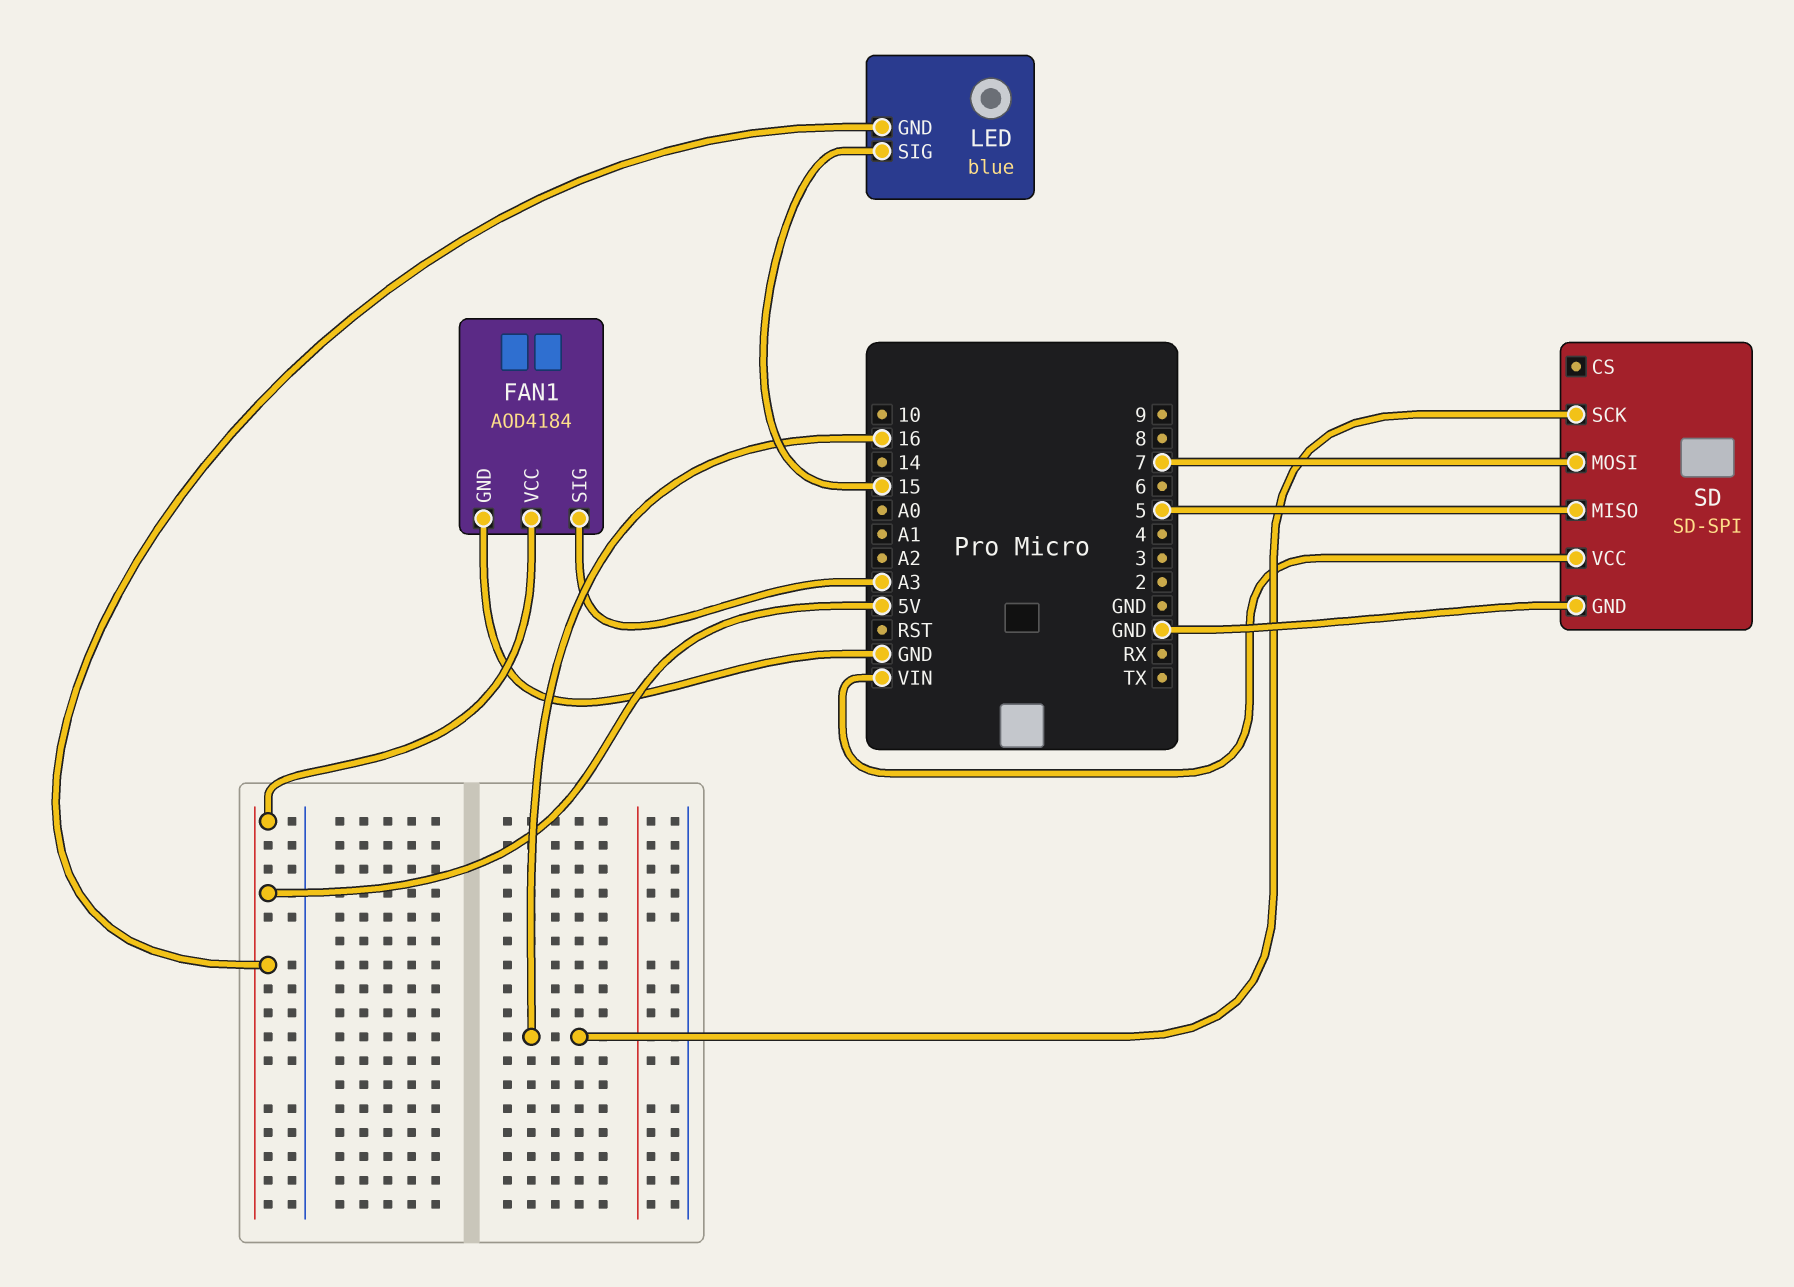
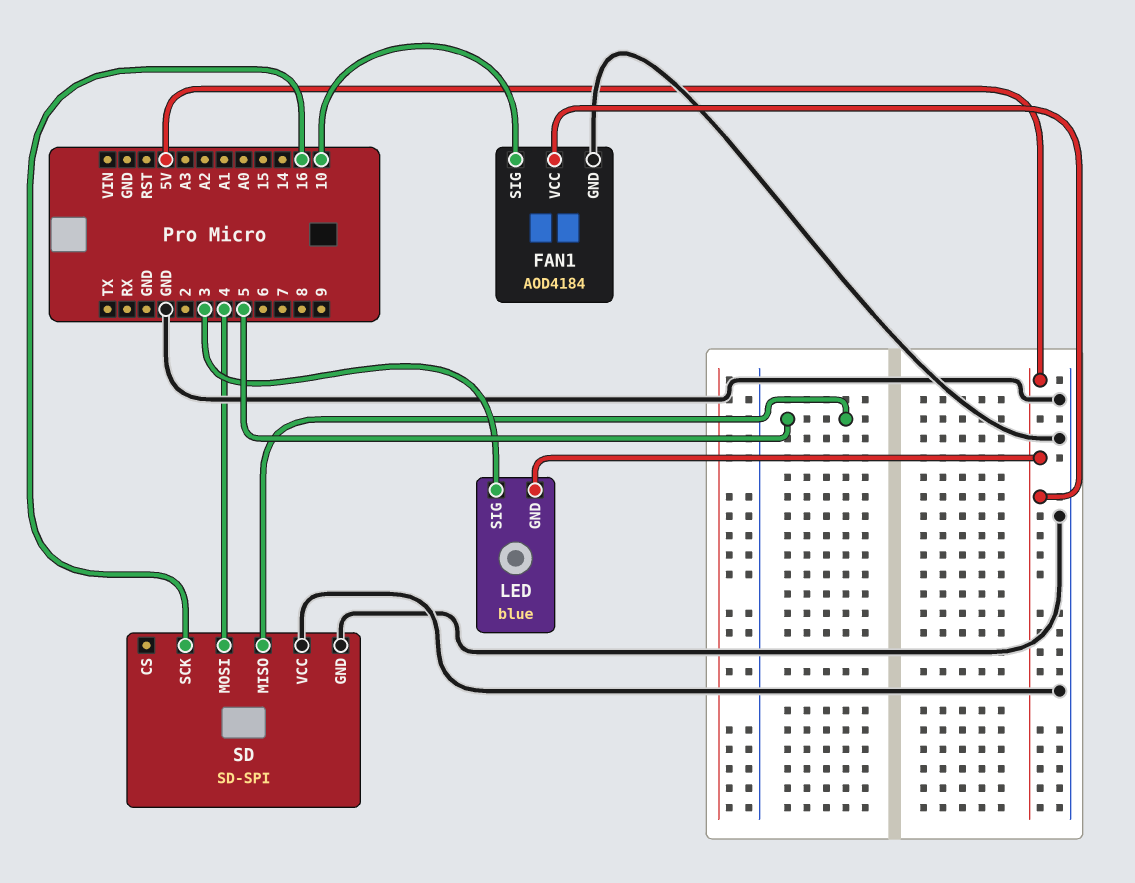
FAN1 pin SIG: A3 -> 10
LED pin SIG: 15 -> 3
SD pin MOSI: 7 -> 4
SD pin VCC: VIN -> GND

